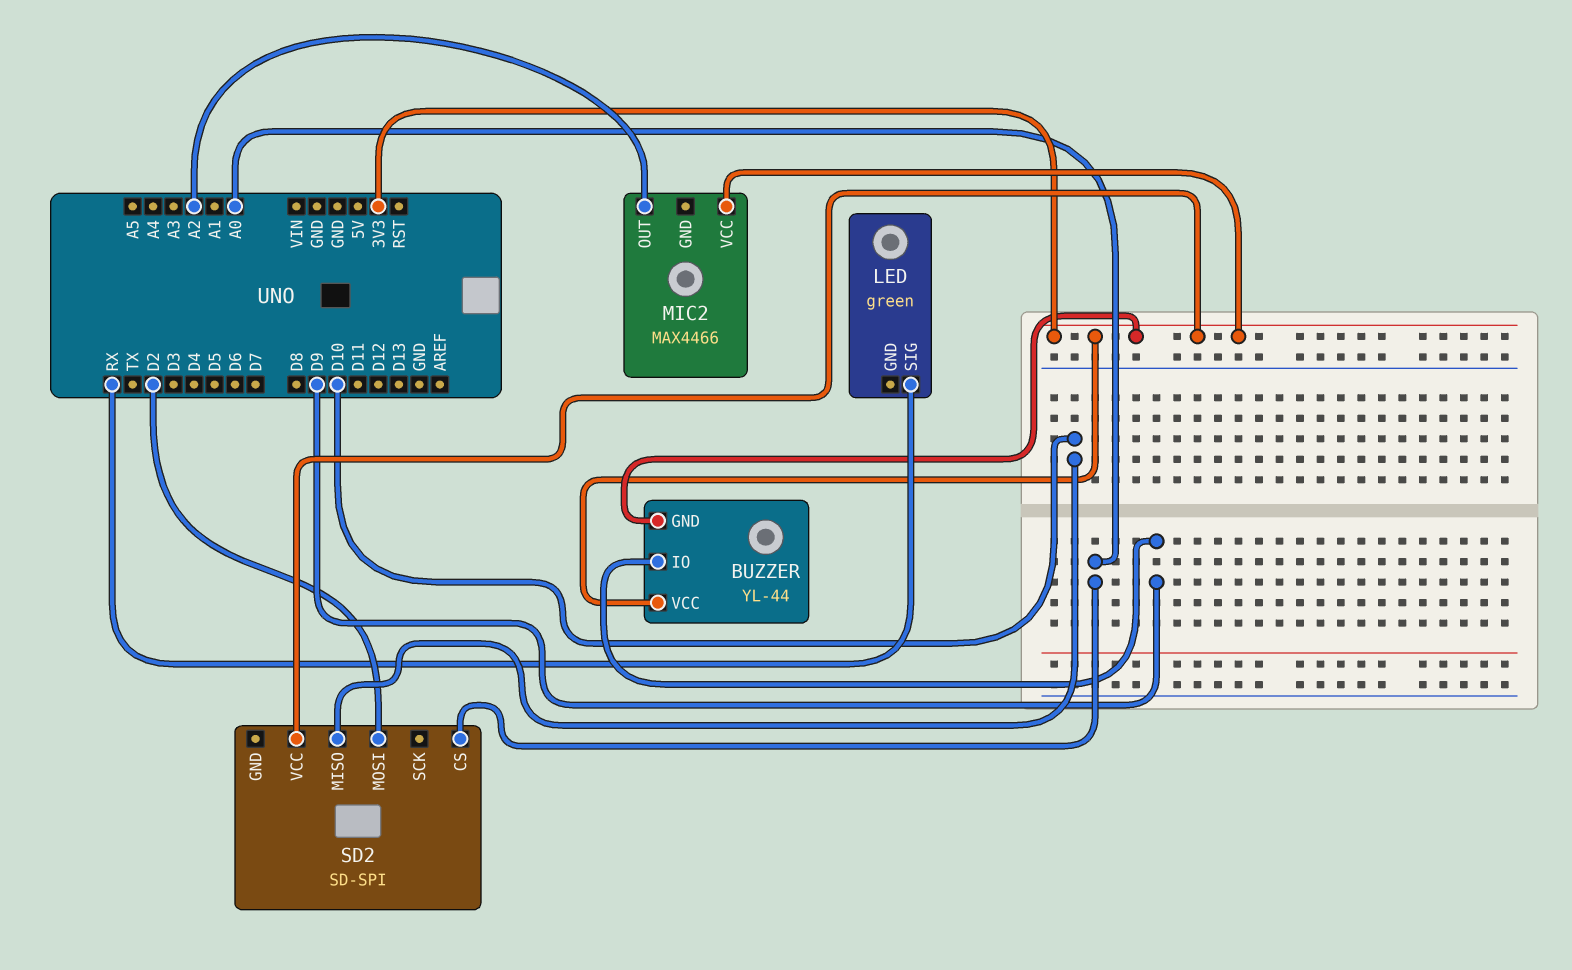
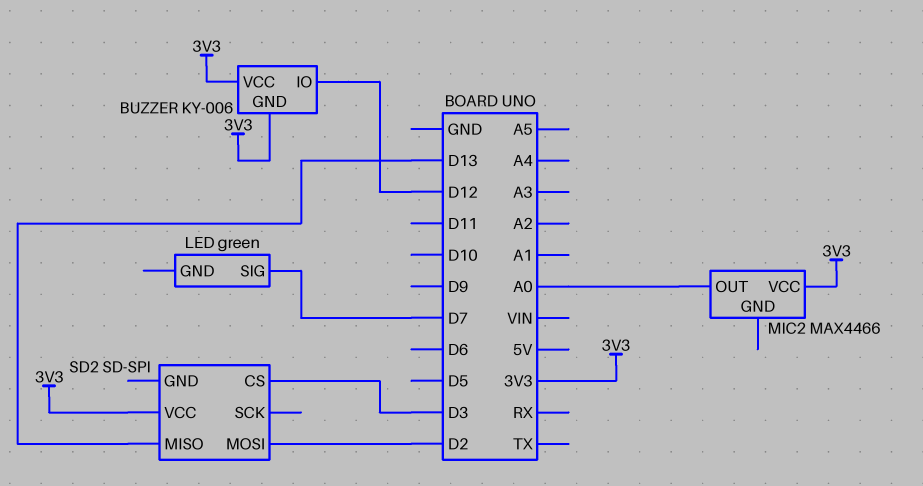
BUZZER: YL-44 -> KY-006
BUZZER pin IO: D9 -> D12
LED pin SIG: RX -> D7
MIC2 pin OUT: A2 -> A0
SD2 pin CS: A0 -> D3
SD2 pin MISO: D10 -> D13

